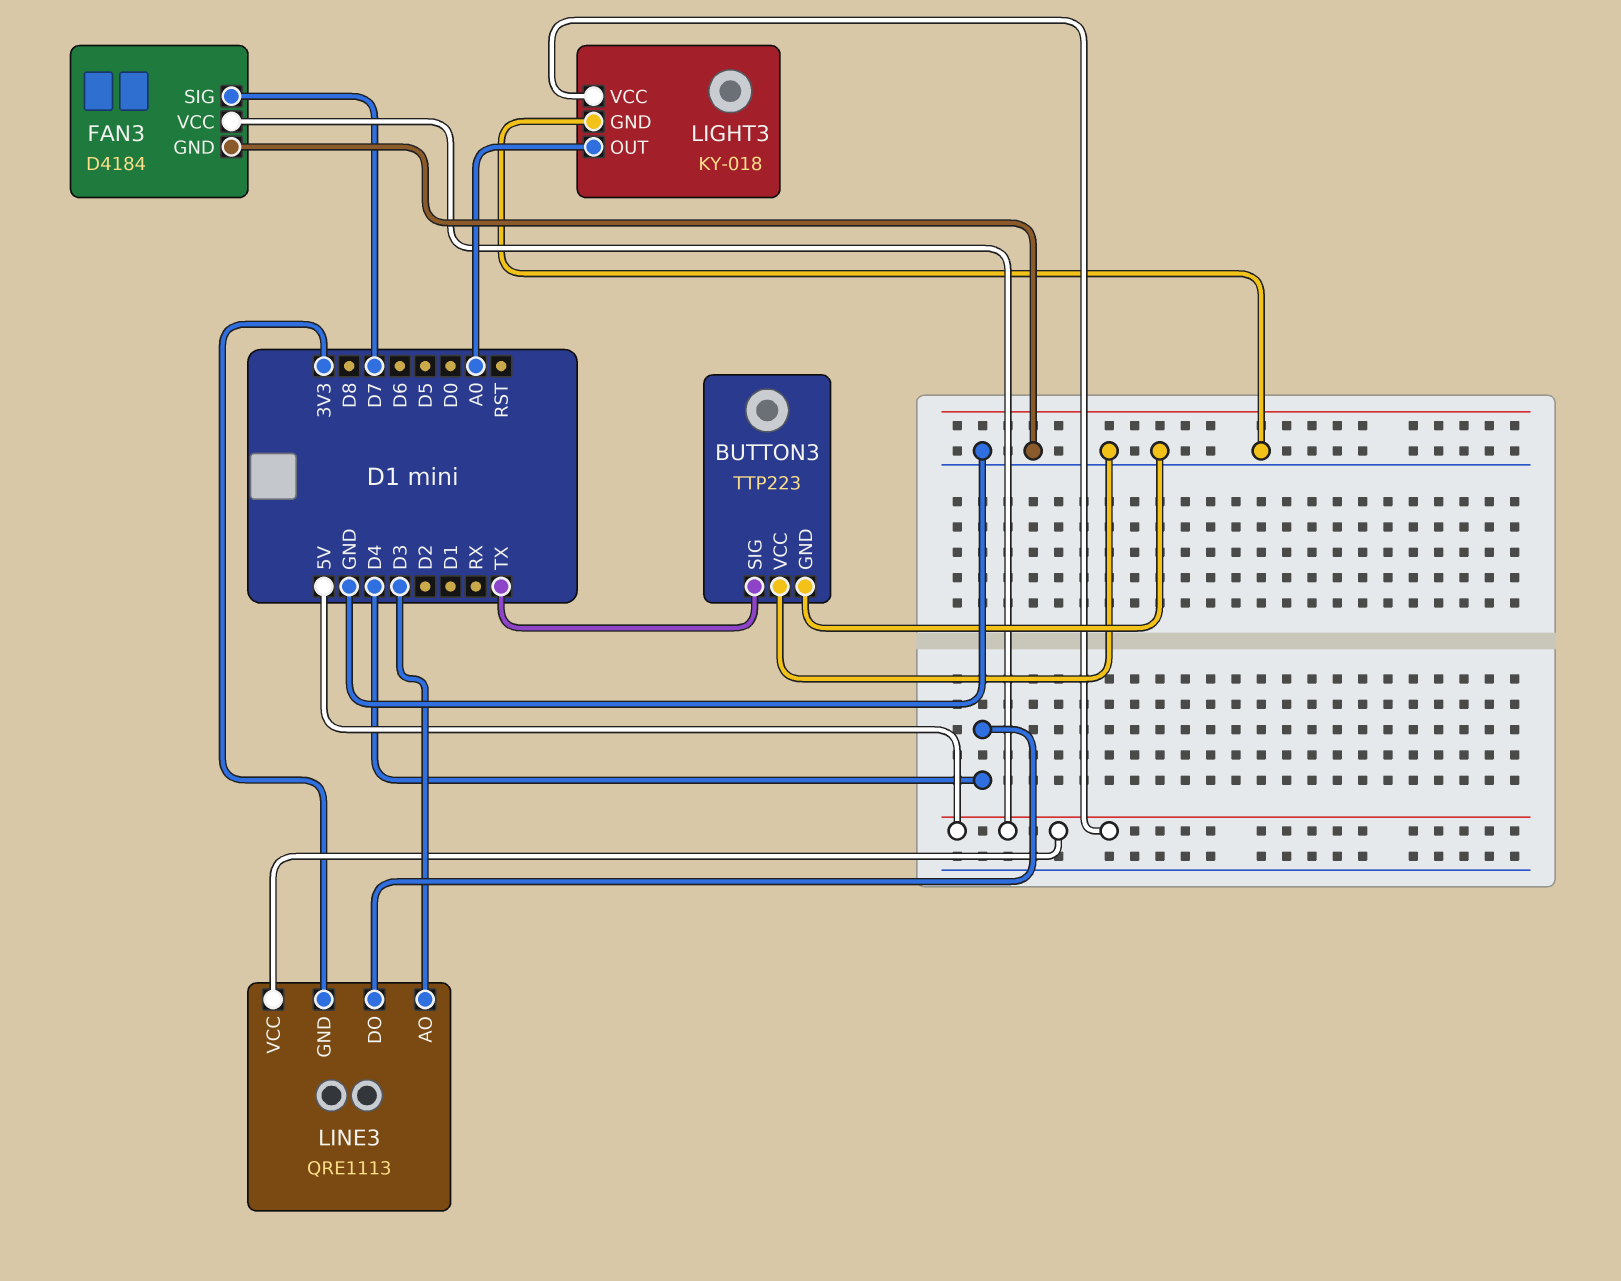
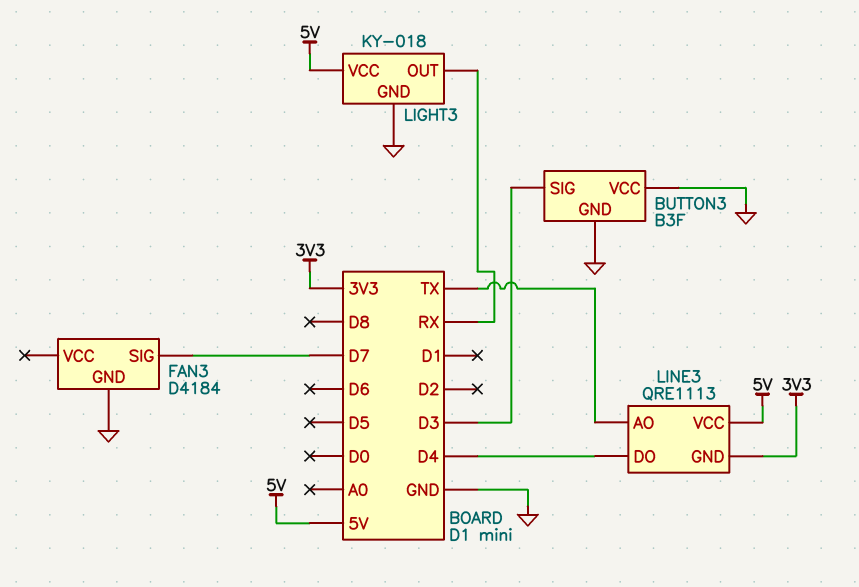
BUTTON3: TTP223 -> B3F
BUTTON3 pin SIG: TX -> D3
FAN3 pin VCC: 5V -> none
LIGHT3 pin OUT: A0 -> RX
LINE3 pin AO: D3 -> TX

